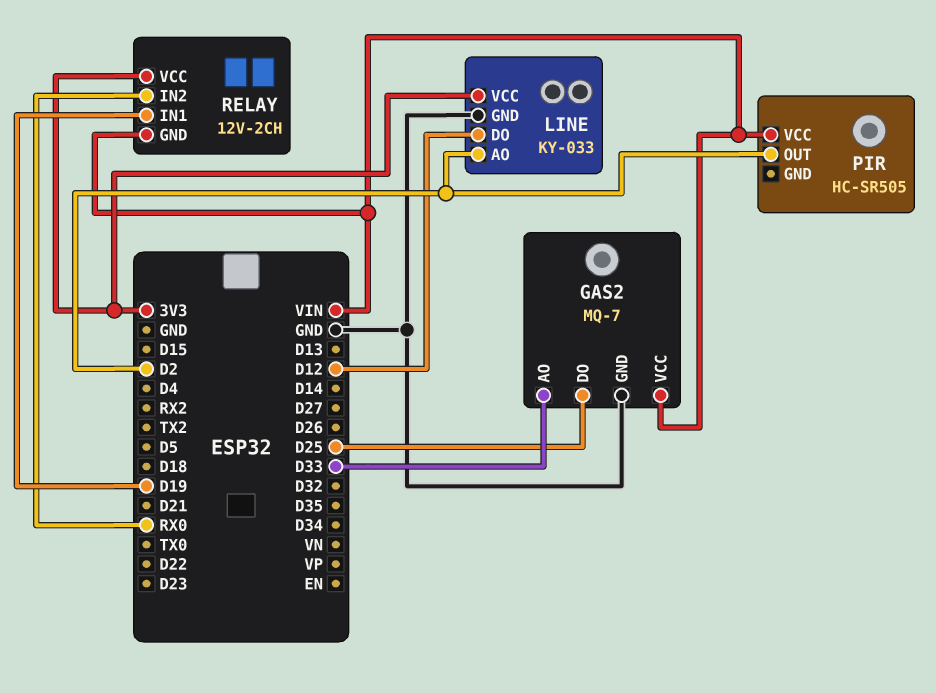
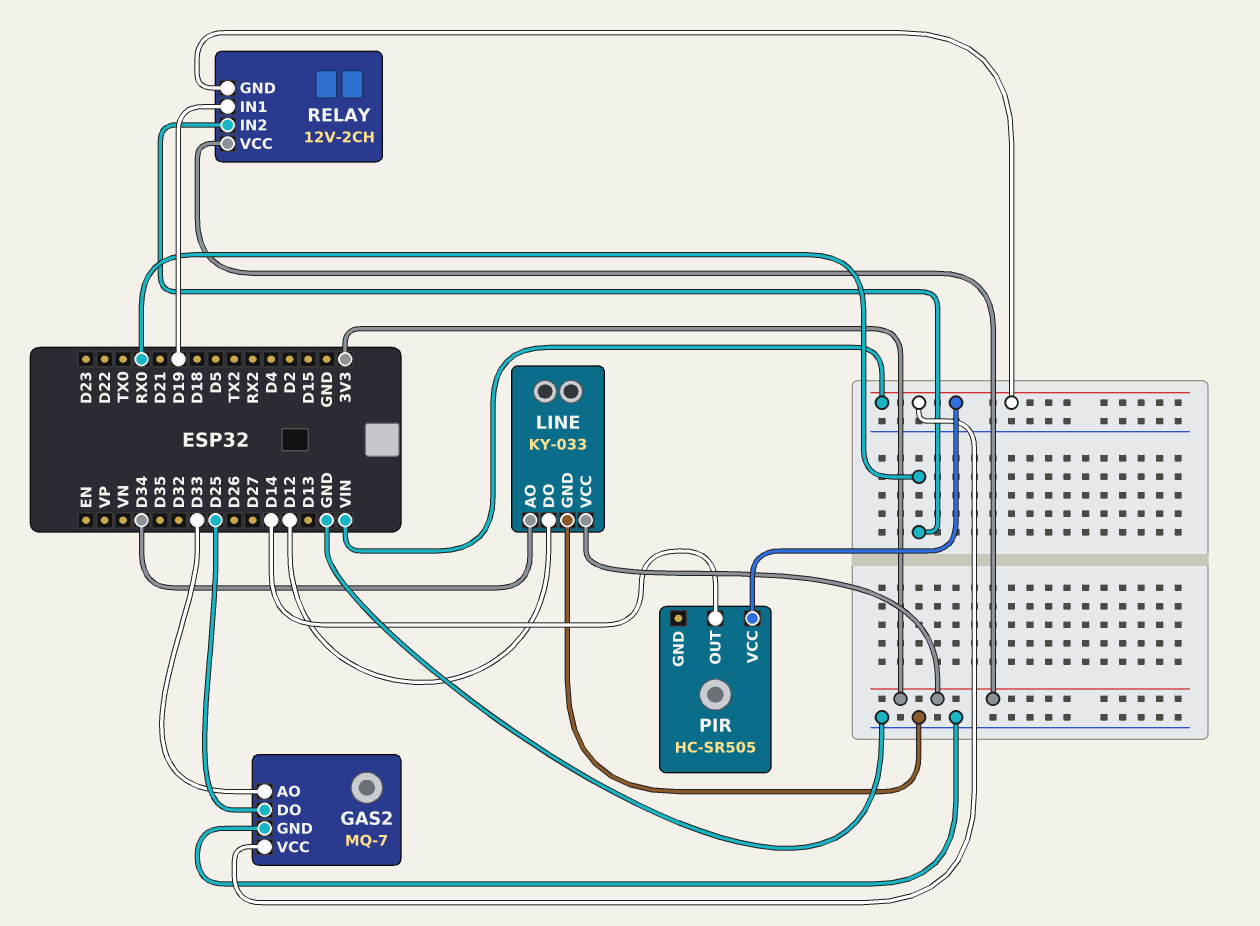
LINE pin AO: D2 -> D34
PIR pin OUT: D2 -> D14

